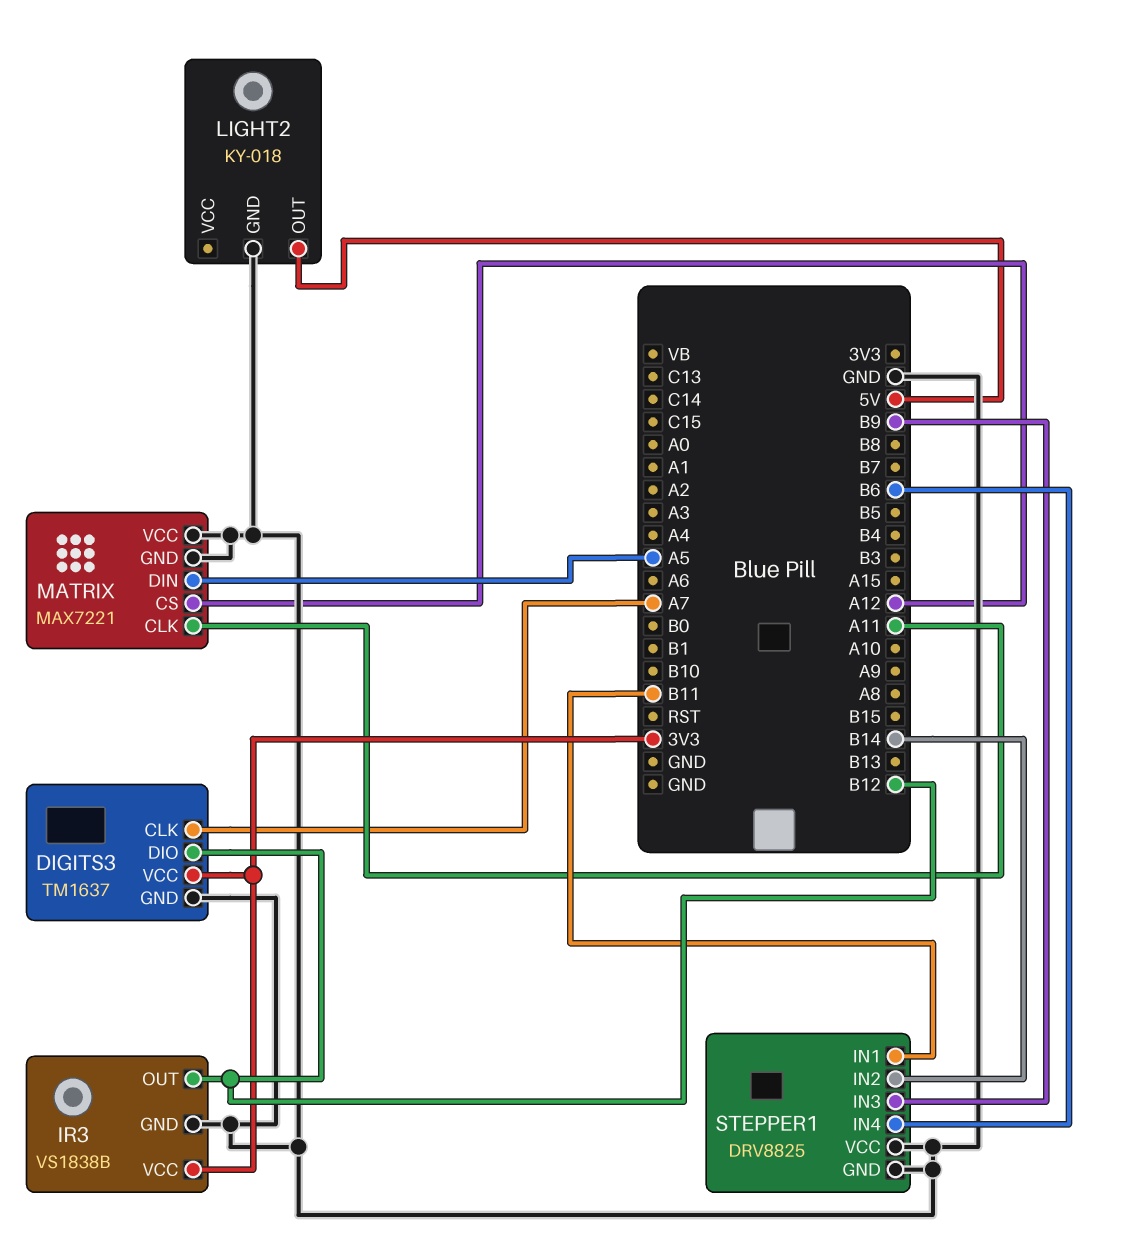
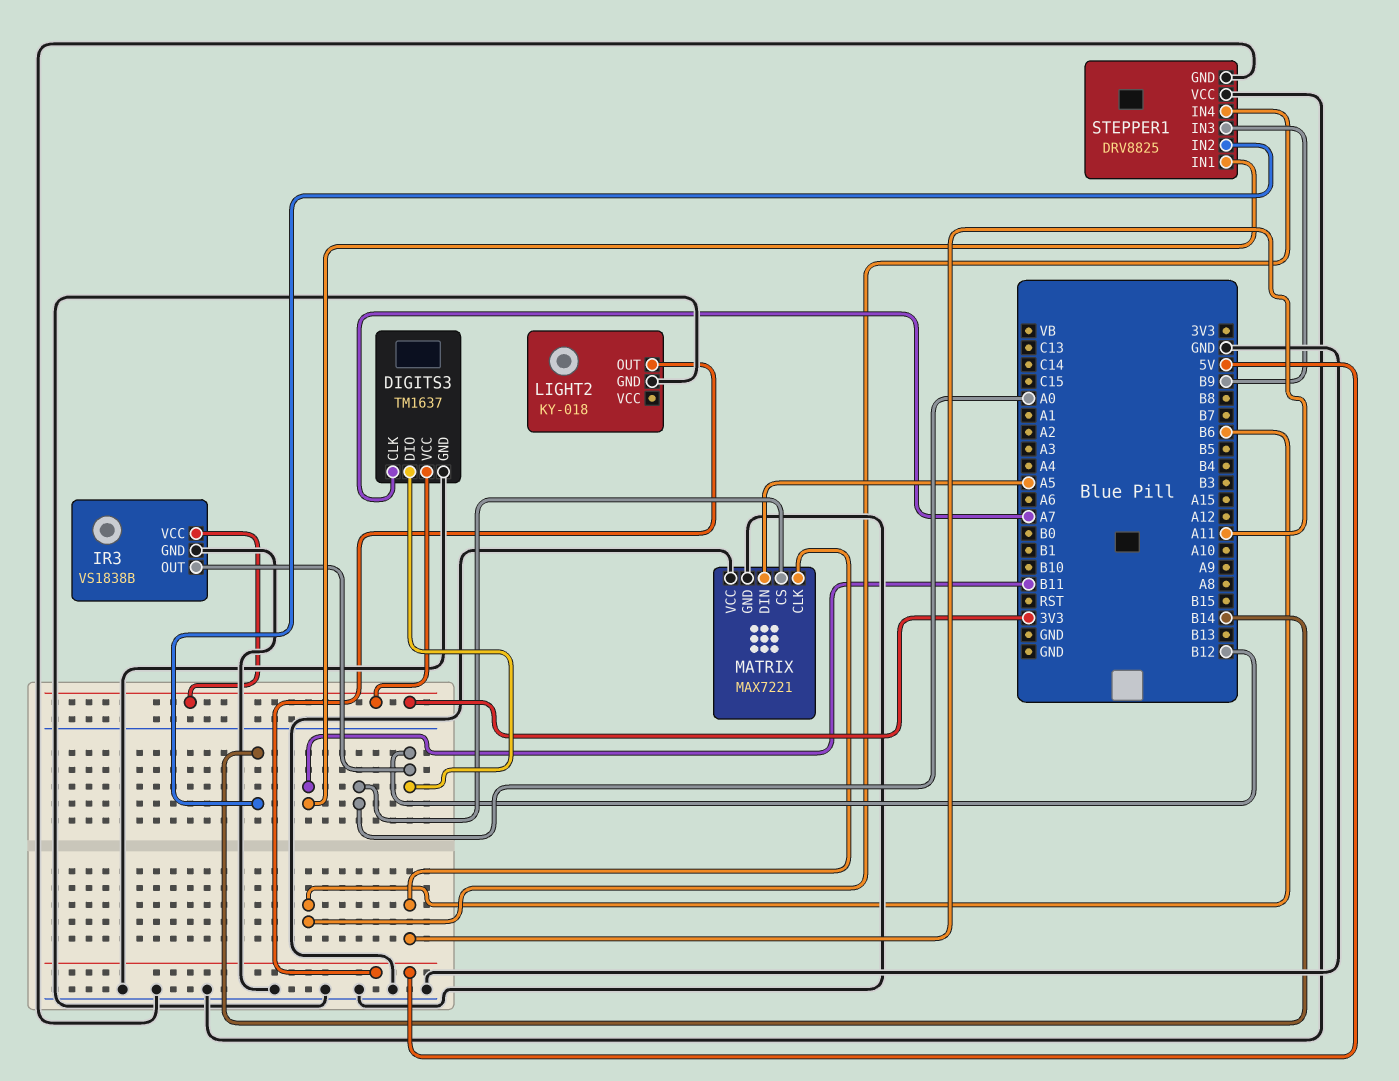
MATRIX pin CS: A12 -> A0

